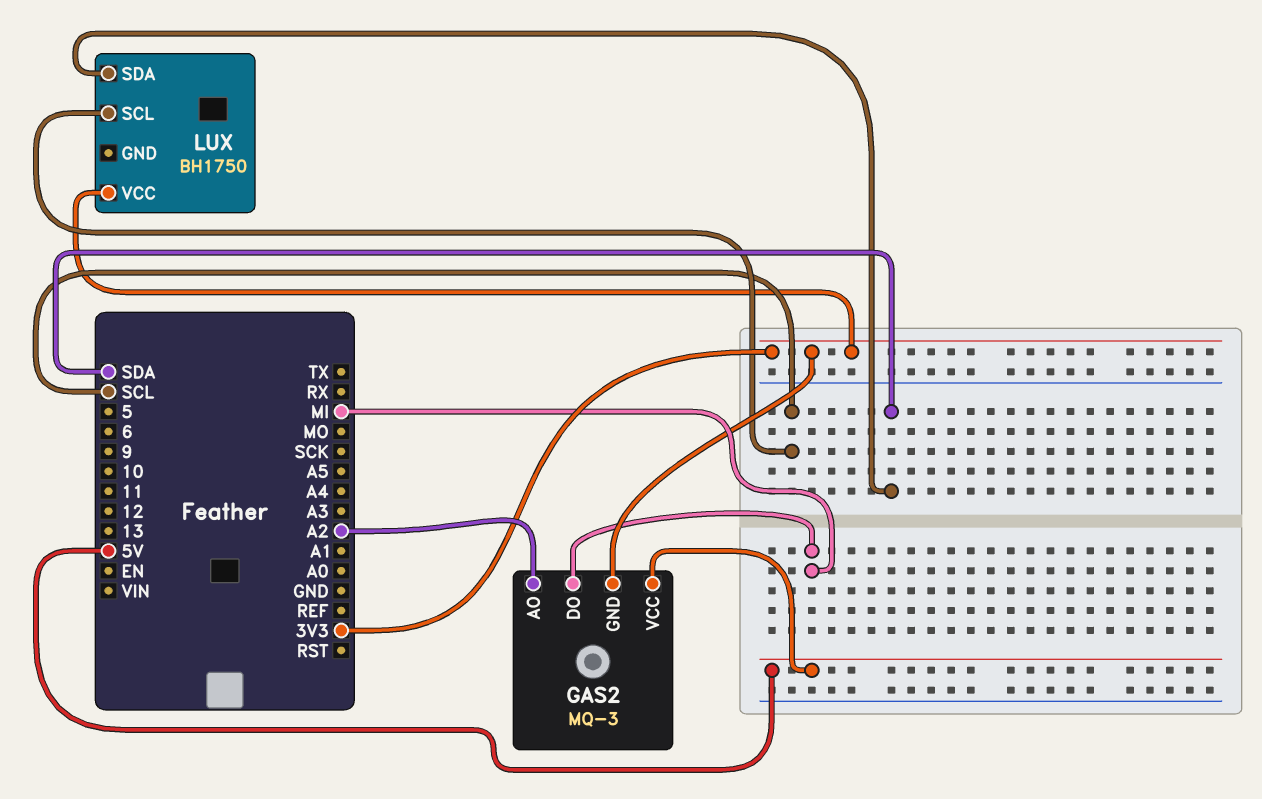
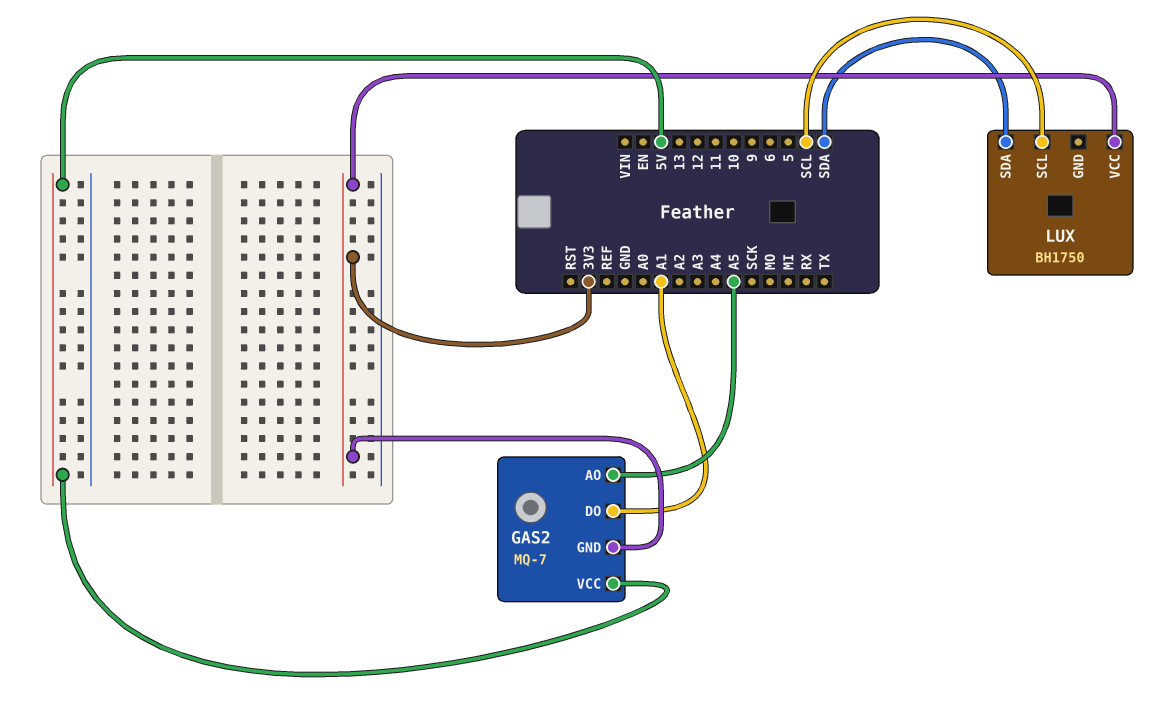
GAS2: MQ-3 -> MQ-7
GAS2 pin AO: A2 -> A5
GAS2 pin DO: MI -> A1

